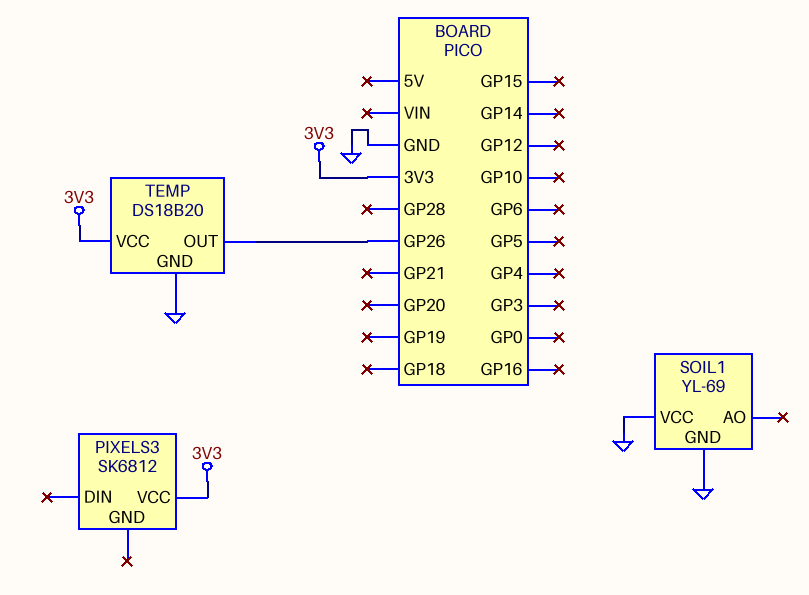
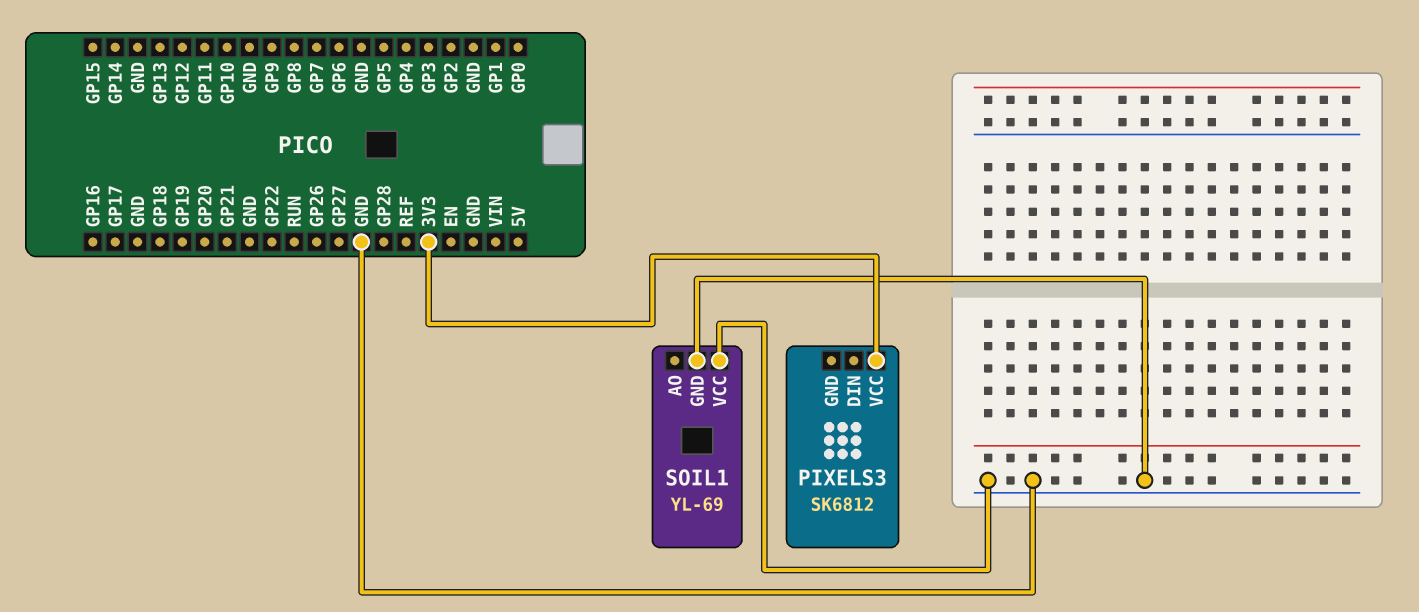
TEMP: DS18B20 -> none
TEMP pin GND: GND -> none
TEMP pin OUT: GP26 -> none
TEMP pin VCC: 3V3 -> none

